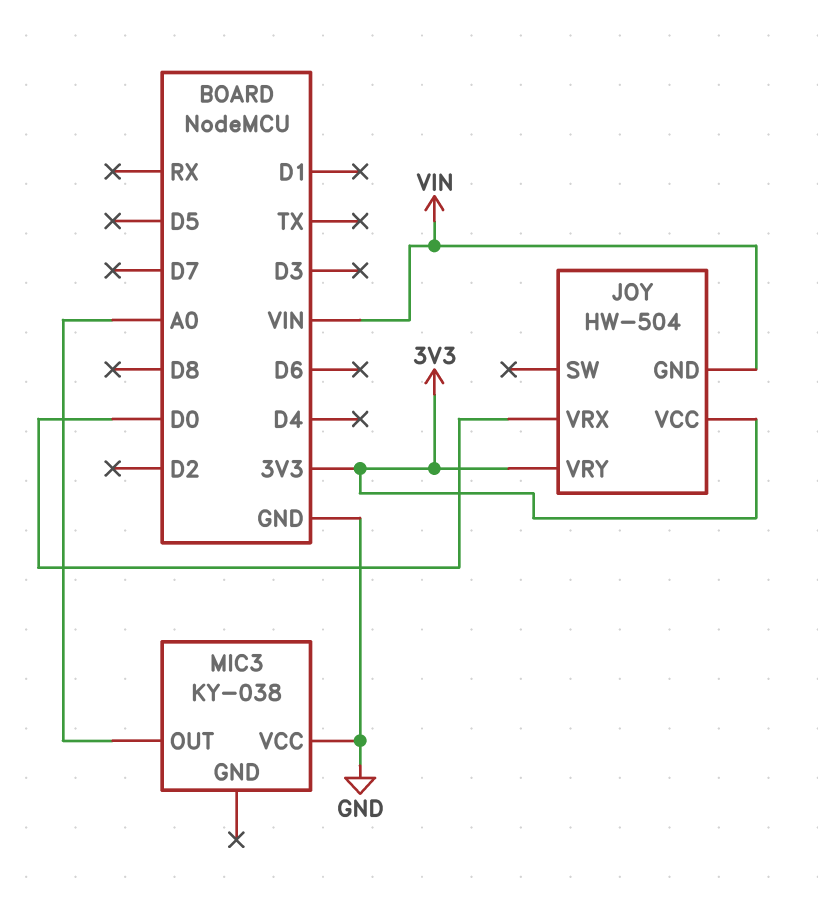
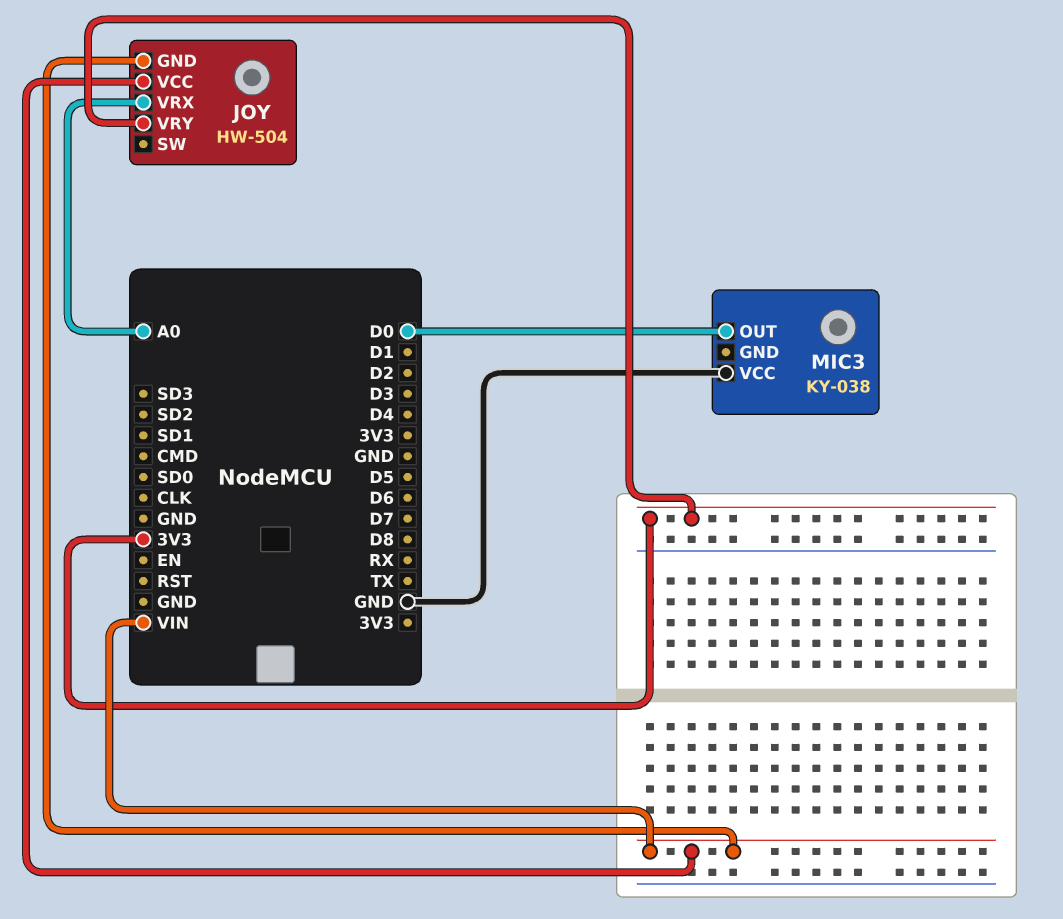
JOY pin VCC: 3V3 -> VIN
JOY pin VRX: D0 -> A0
MIC3 pin OUT: A0 -> D0

